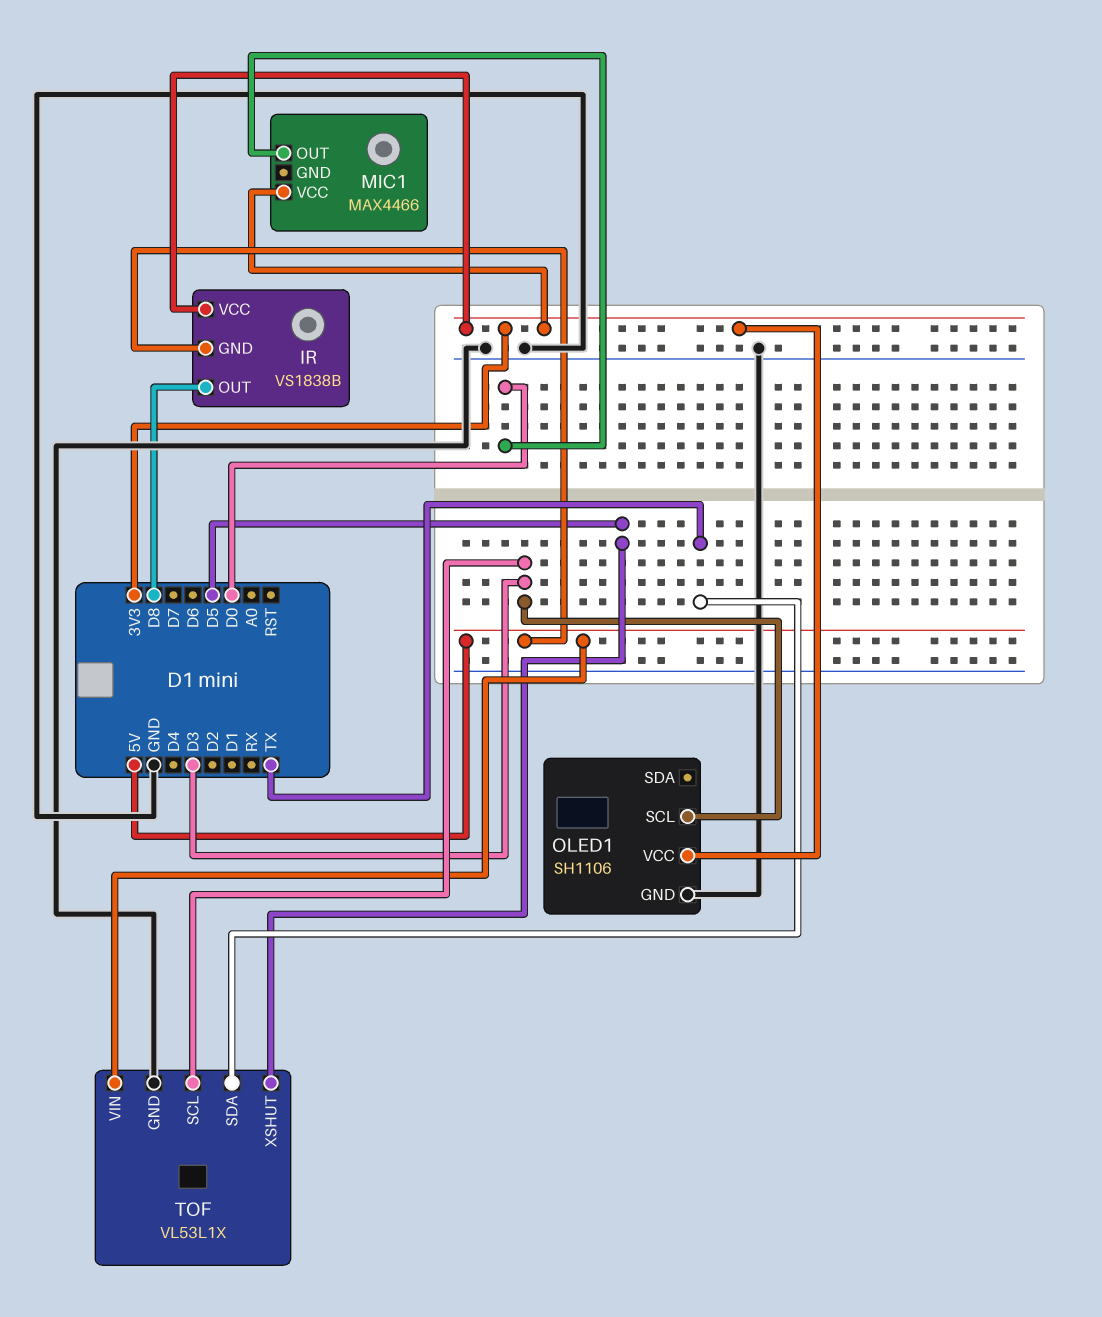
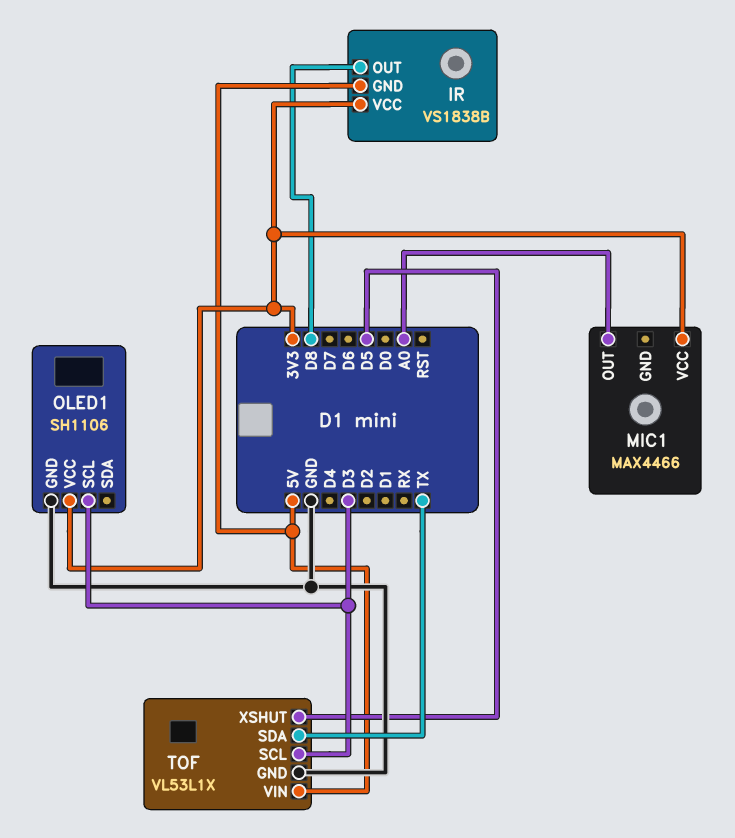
MIC1 pin OUT: D0 -> A0

